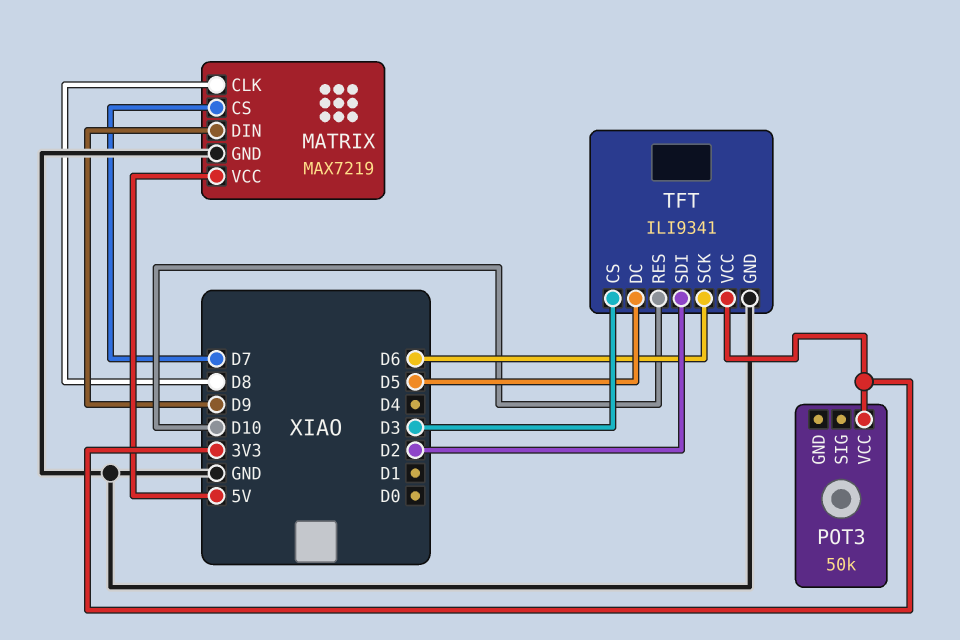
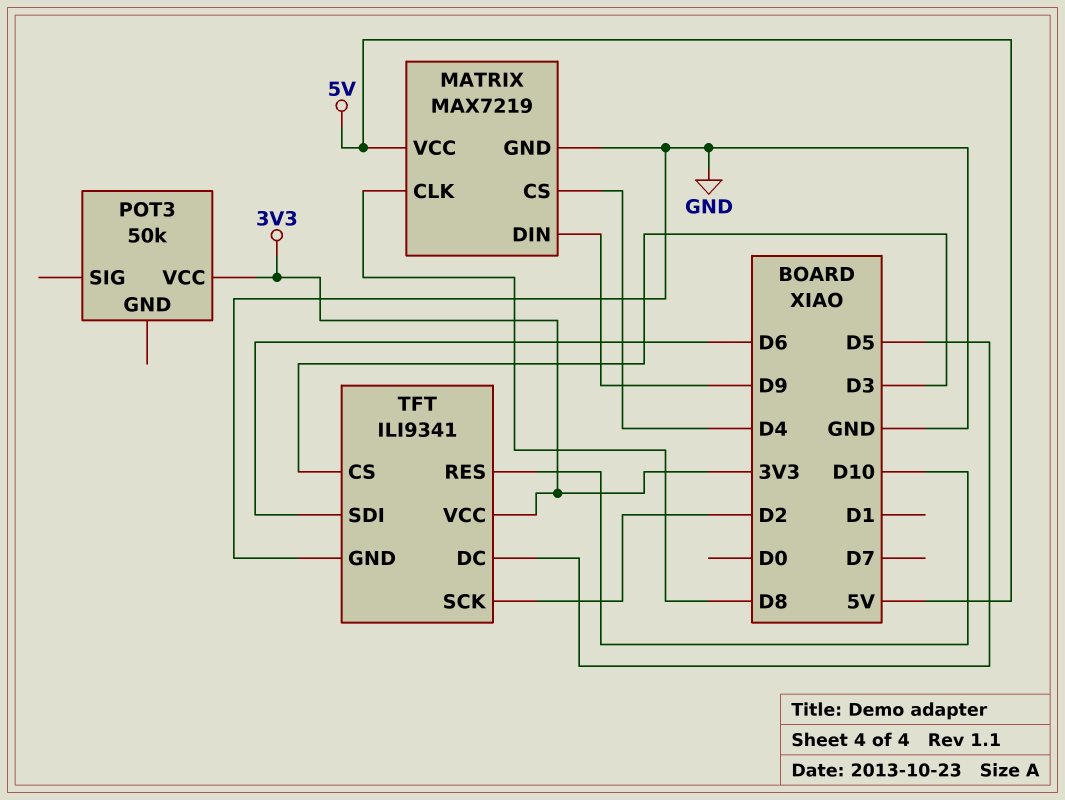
MATRIX pin CS: D7 -> D4
TFT pin SCK: D6 -> D2
TFT pin SDI: D2 -> D6

